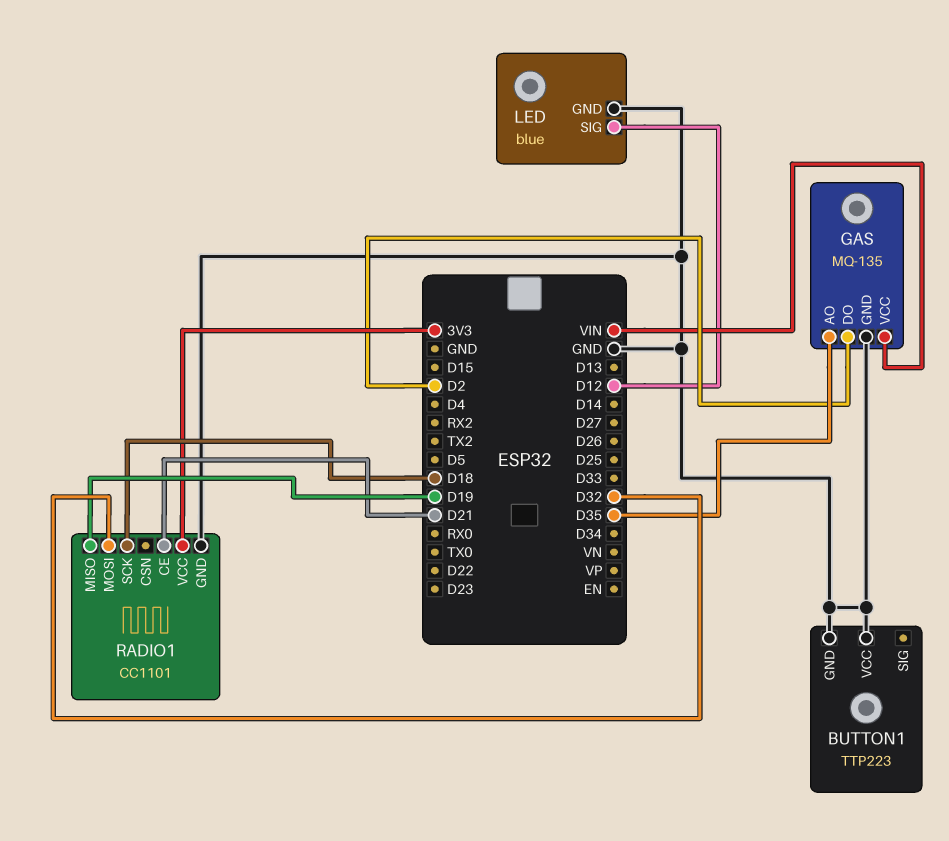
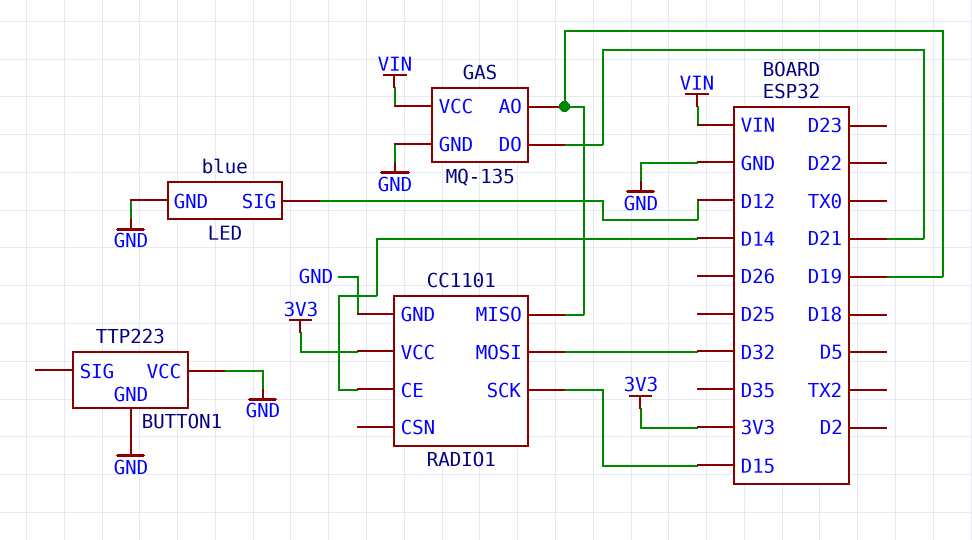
GAS pin AO: D35 -> D19
GAS pin DO: D2 -> D21
RADIO1 pin CE: D21 -> D14
RADIO1 pin SCK: D18 -> D15

